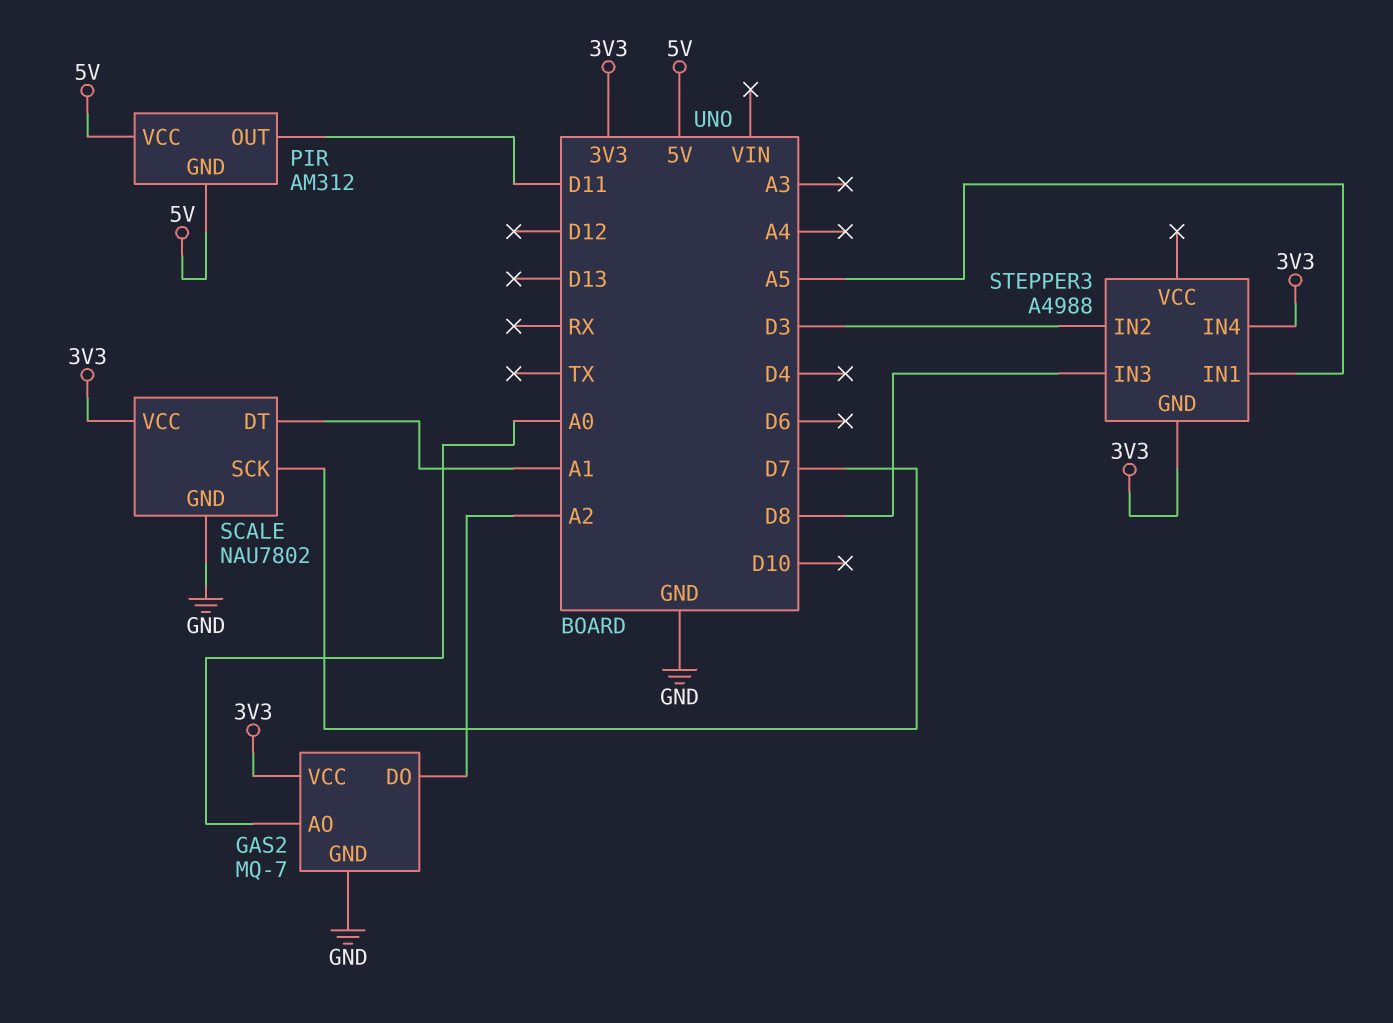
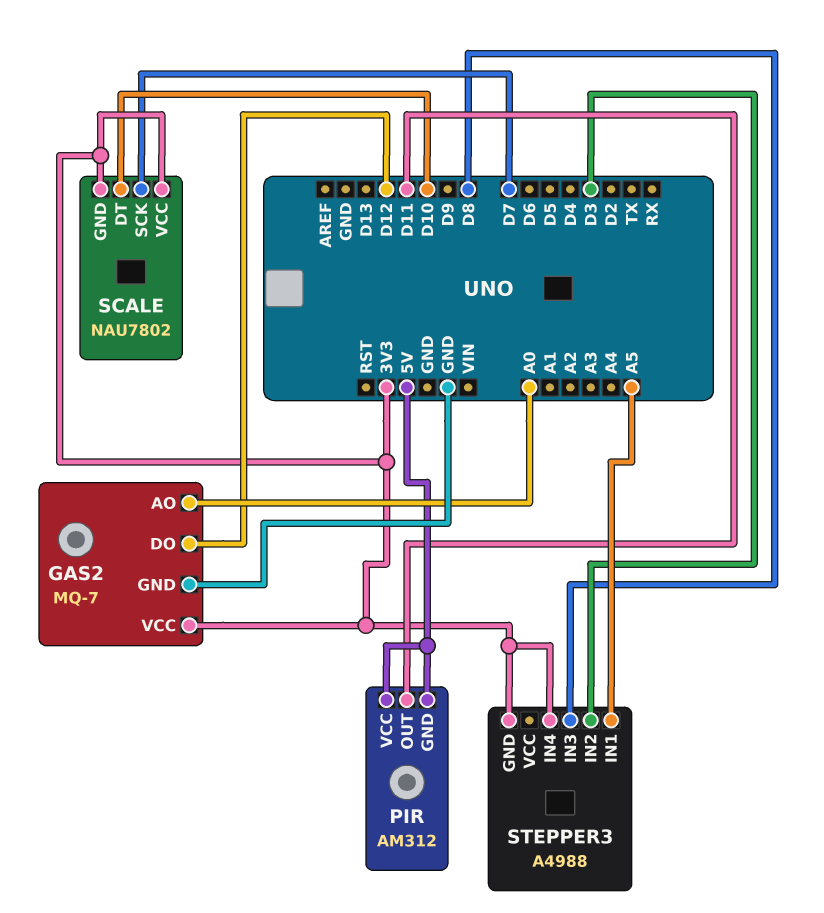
GAS2 pin DO: A2 -> D12
SCALE pin DT: A1 -> D10
SCALE pin GND: GND -> 3V3

